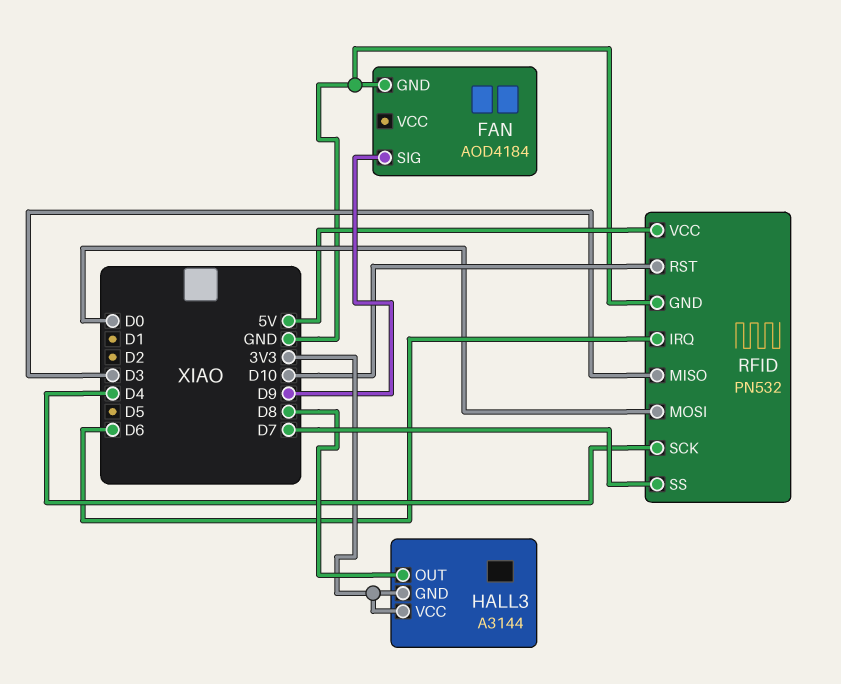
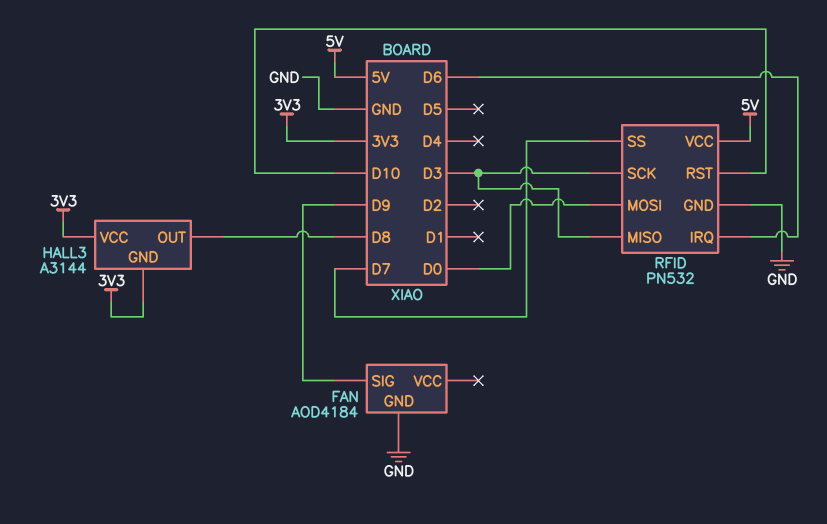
RFID pin SCK: D4 -> D3

